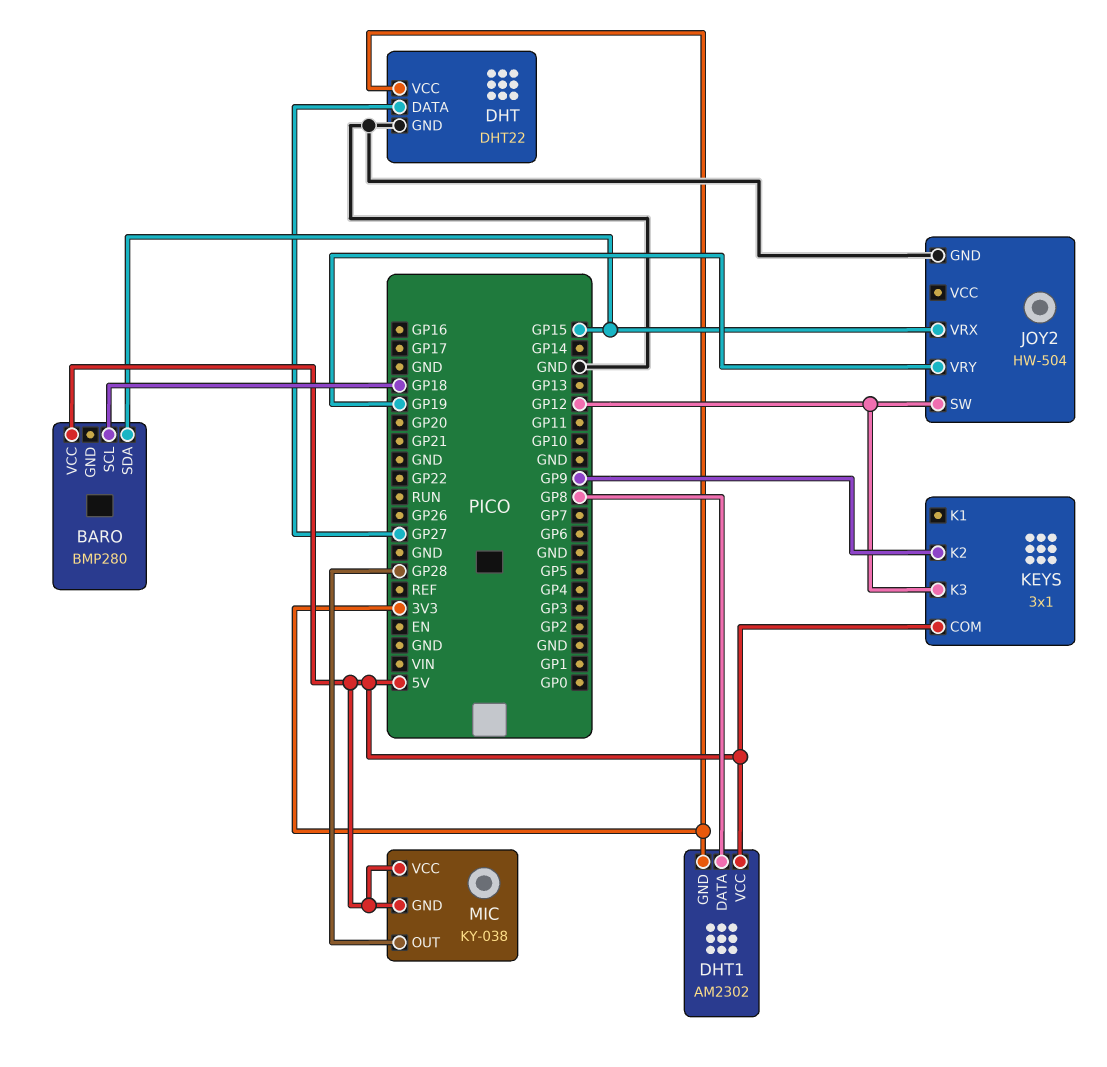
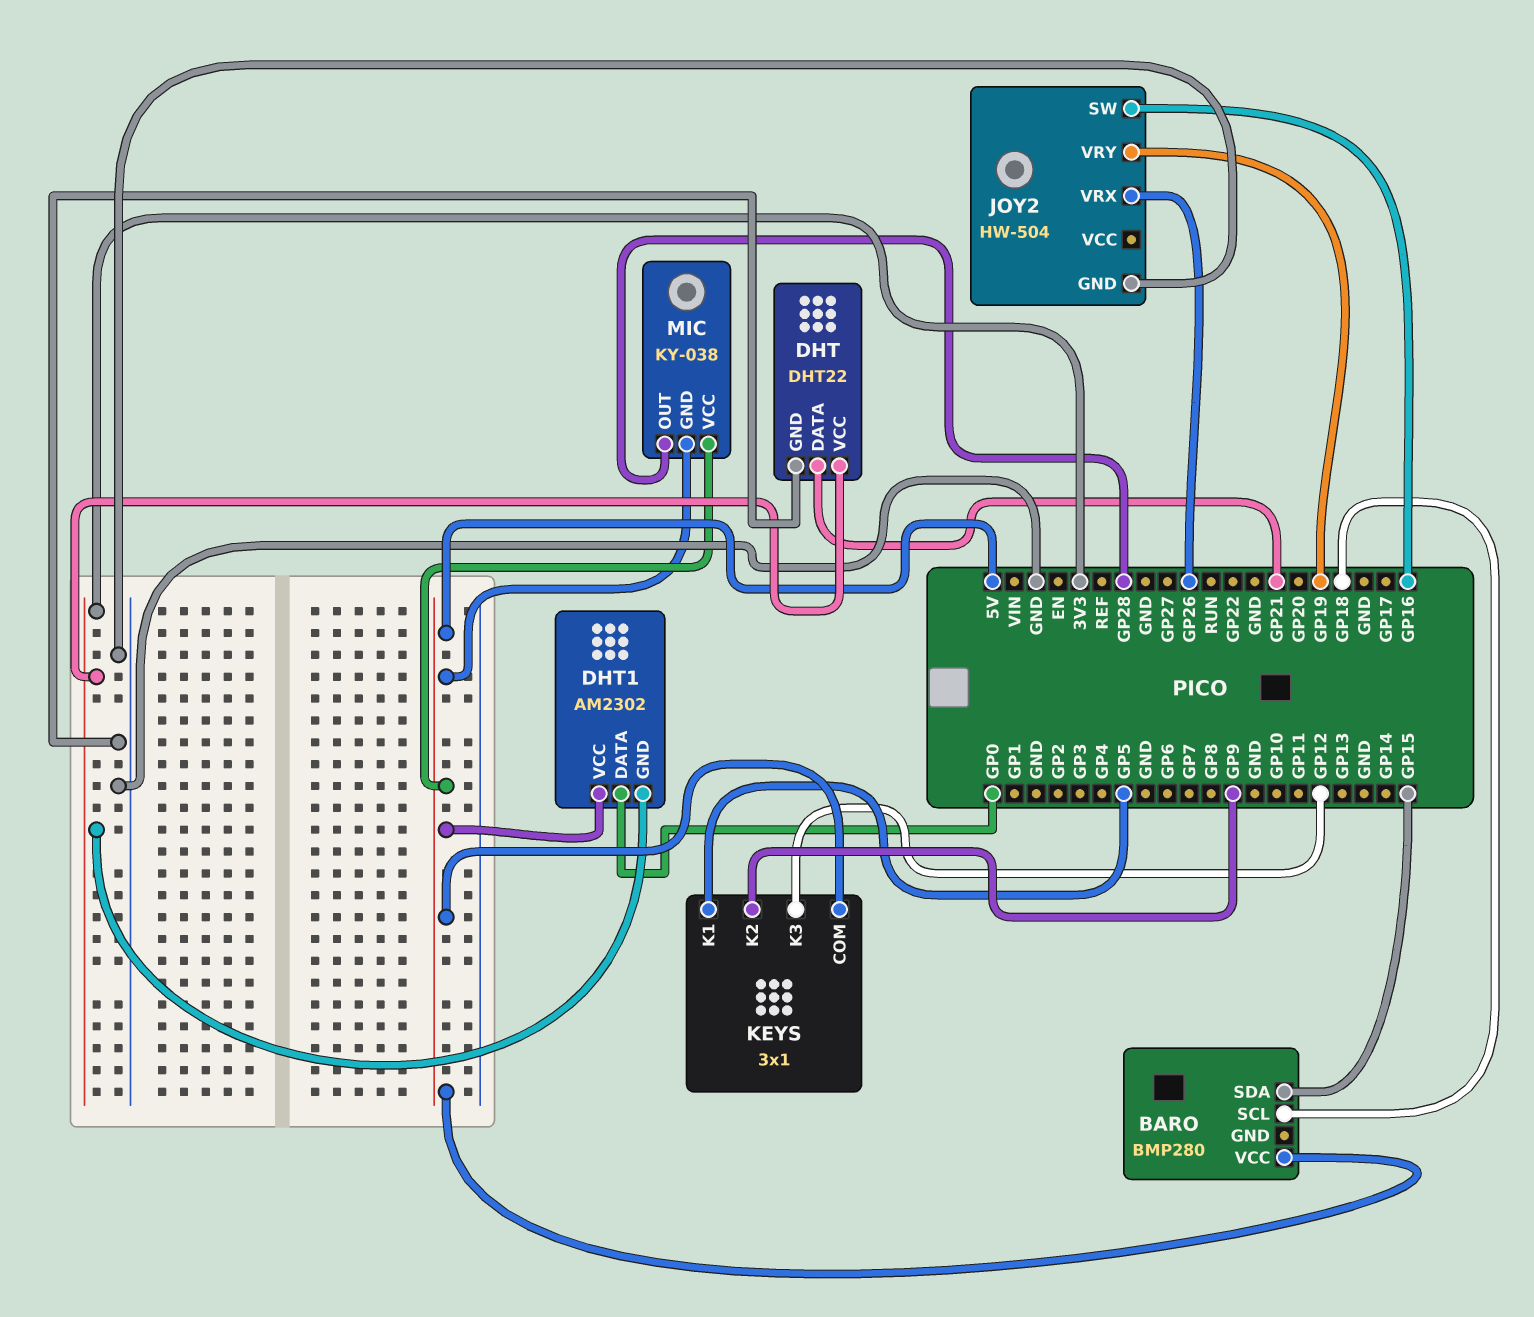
DHT pin DATA: GP27 -> GP21
DHT1 pin DATA: GP8 -> GP0
JOY2 pin SW: GP12 -> GP16
JOY2 pin VRX: GP15 -> GP26
KEYS pin K1: none -> GP5

